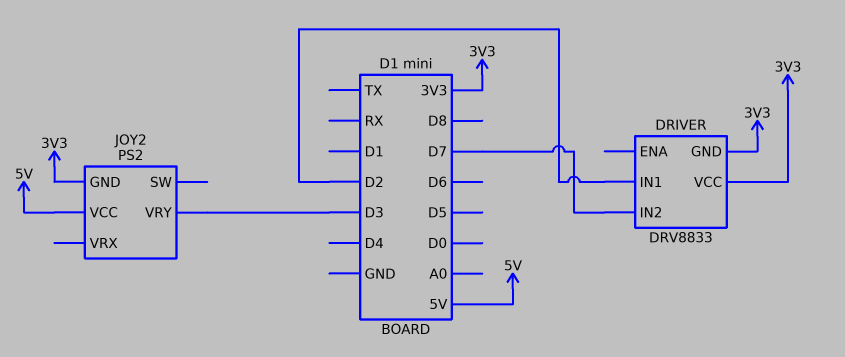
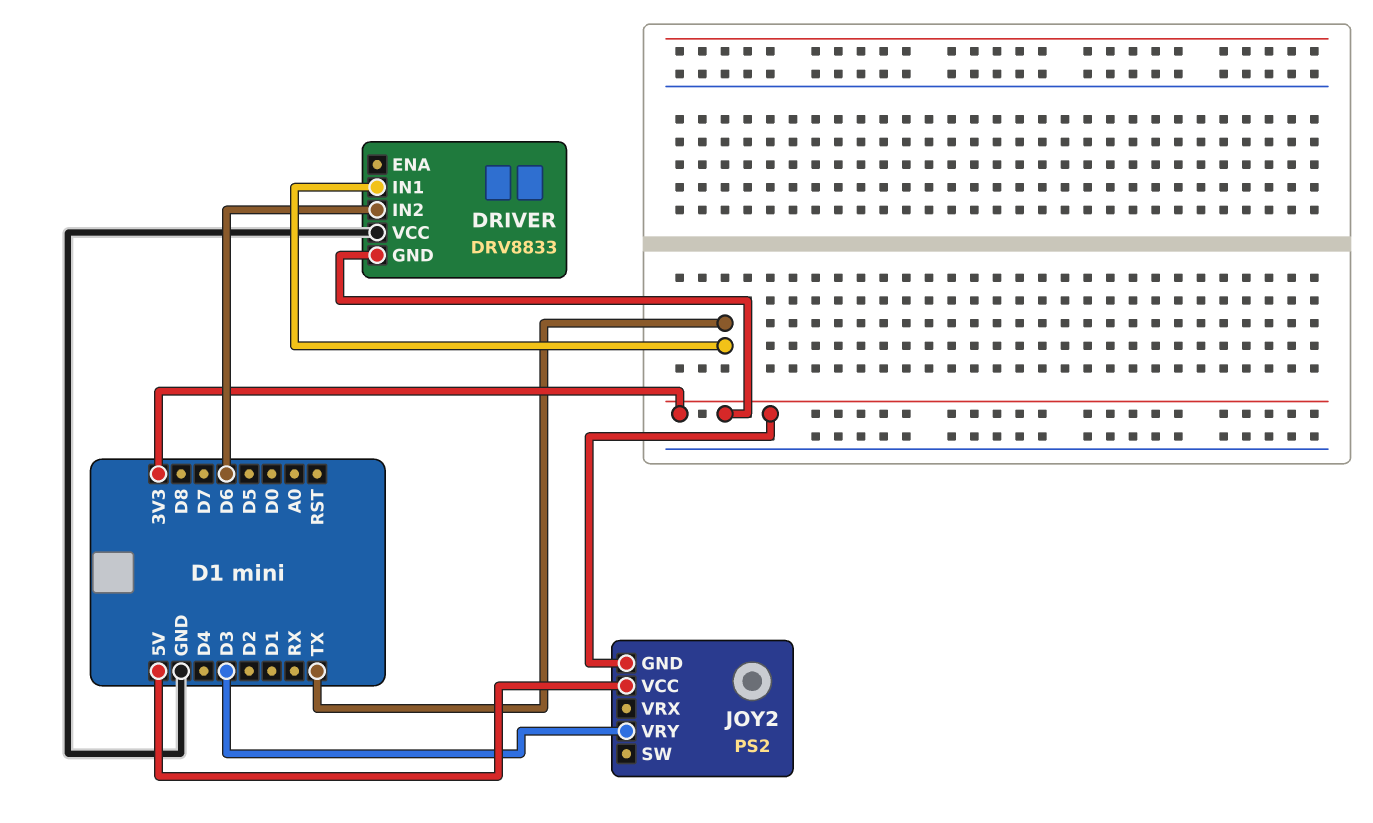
DRIVER pin IN1: D2 -> TX
DRIVER pin IN2: D7 -> D6
DRIVER pin VCC: 3V3 -> GND

